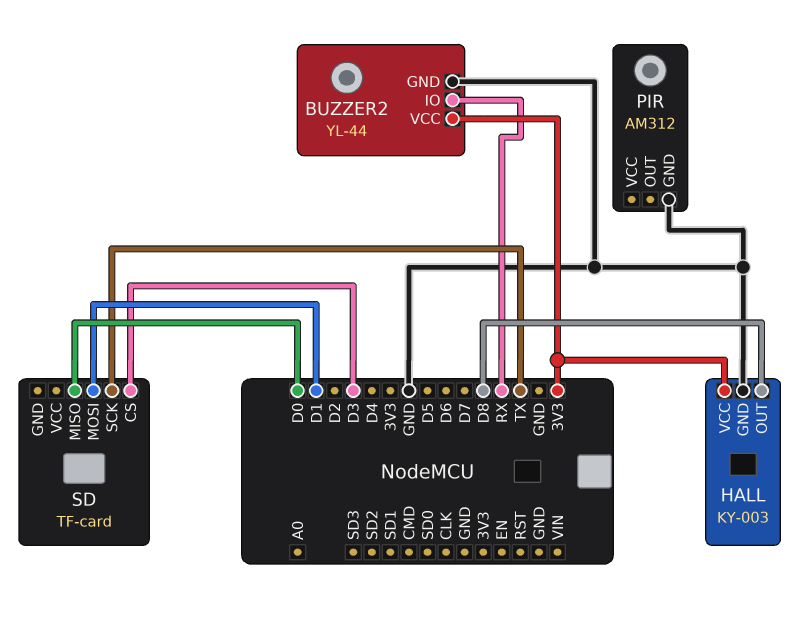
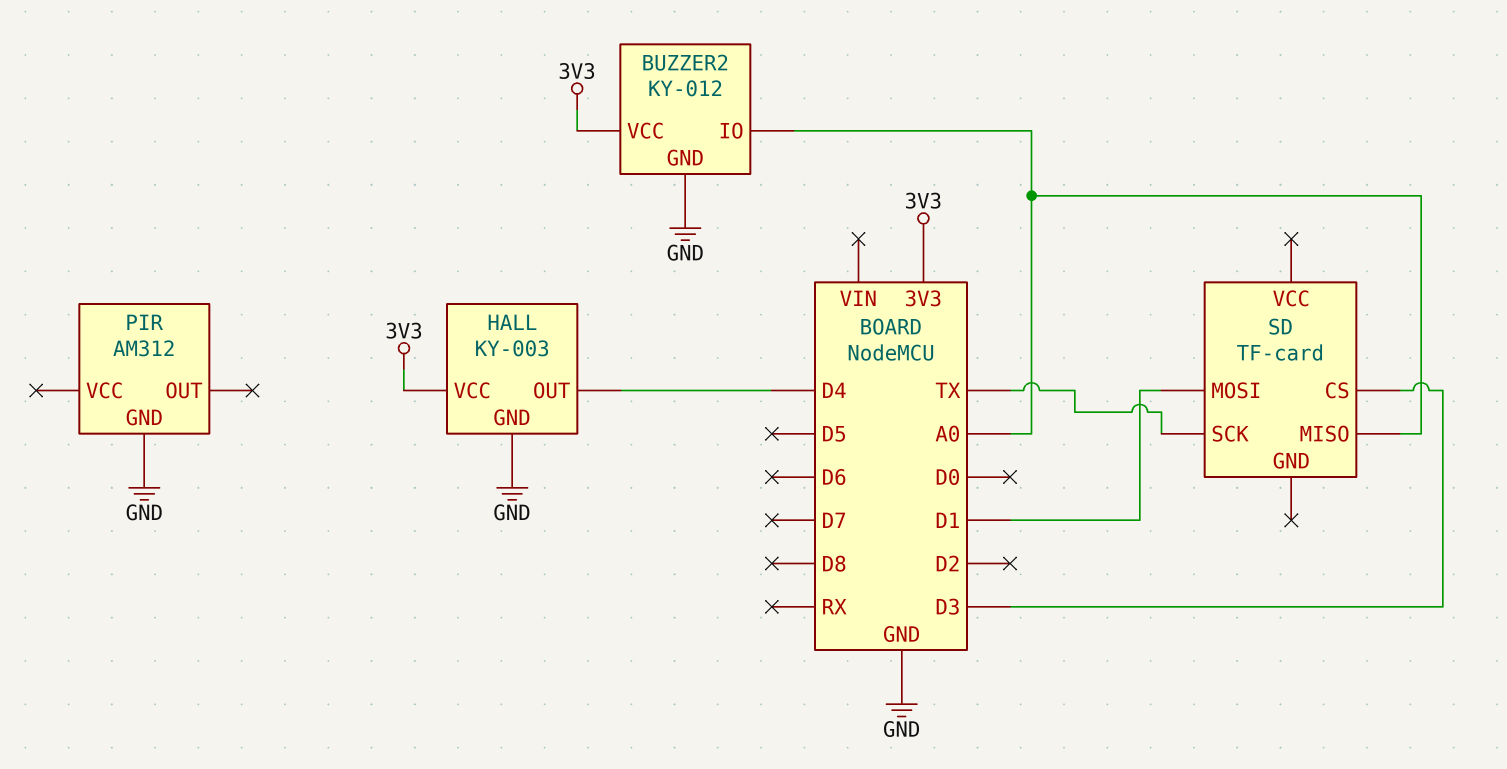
BUZZER2: YL-44 -> KY-012
BUZZER2 pin IO: RX -> A0
HALL pin OUT: D8 -> D4
SD pin MISO: D0 -> A0

